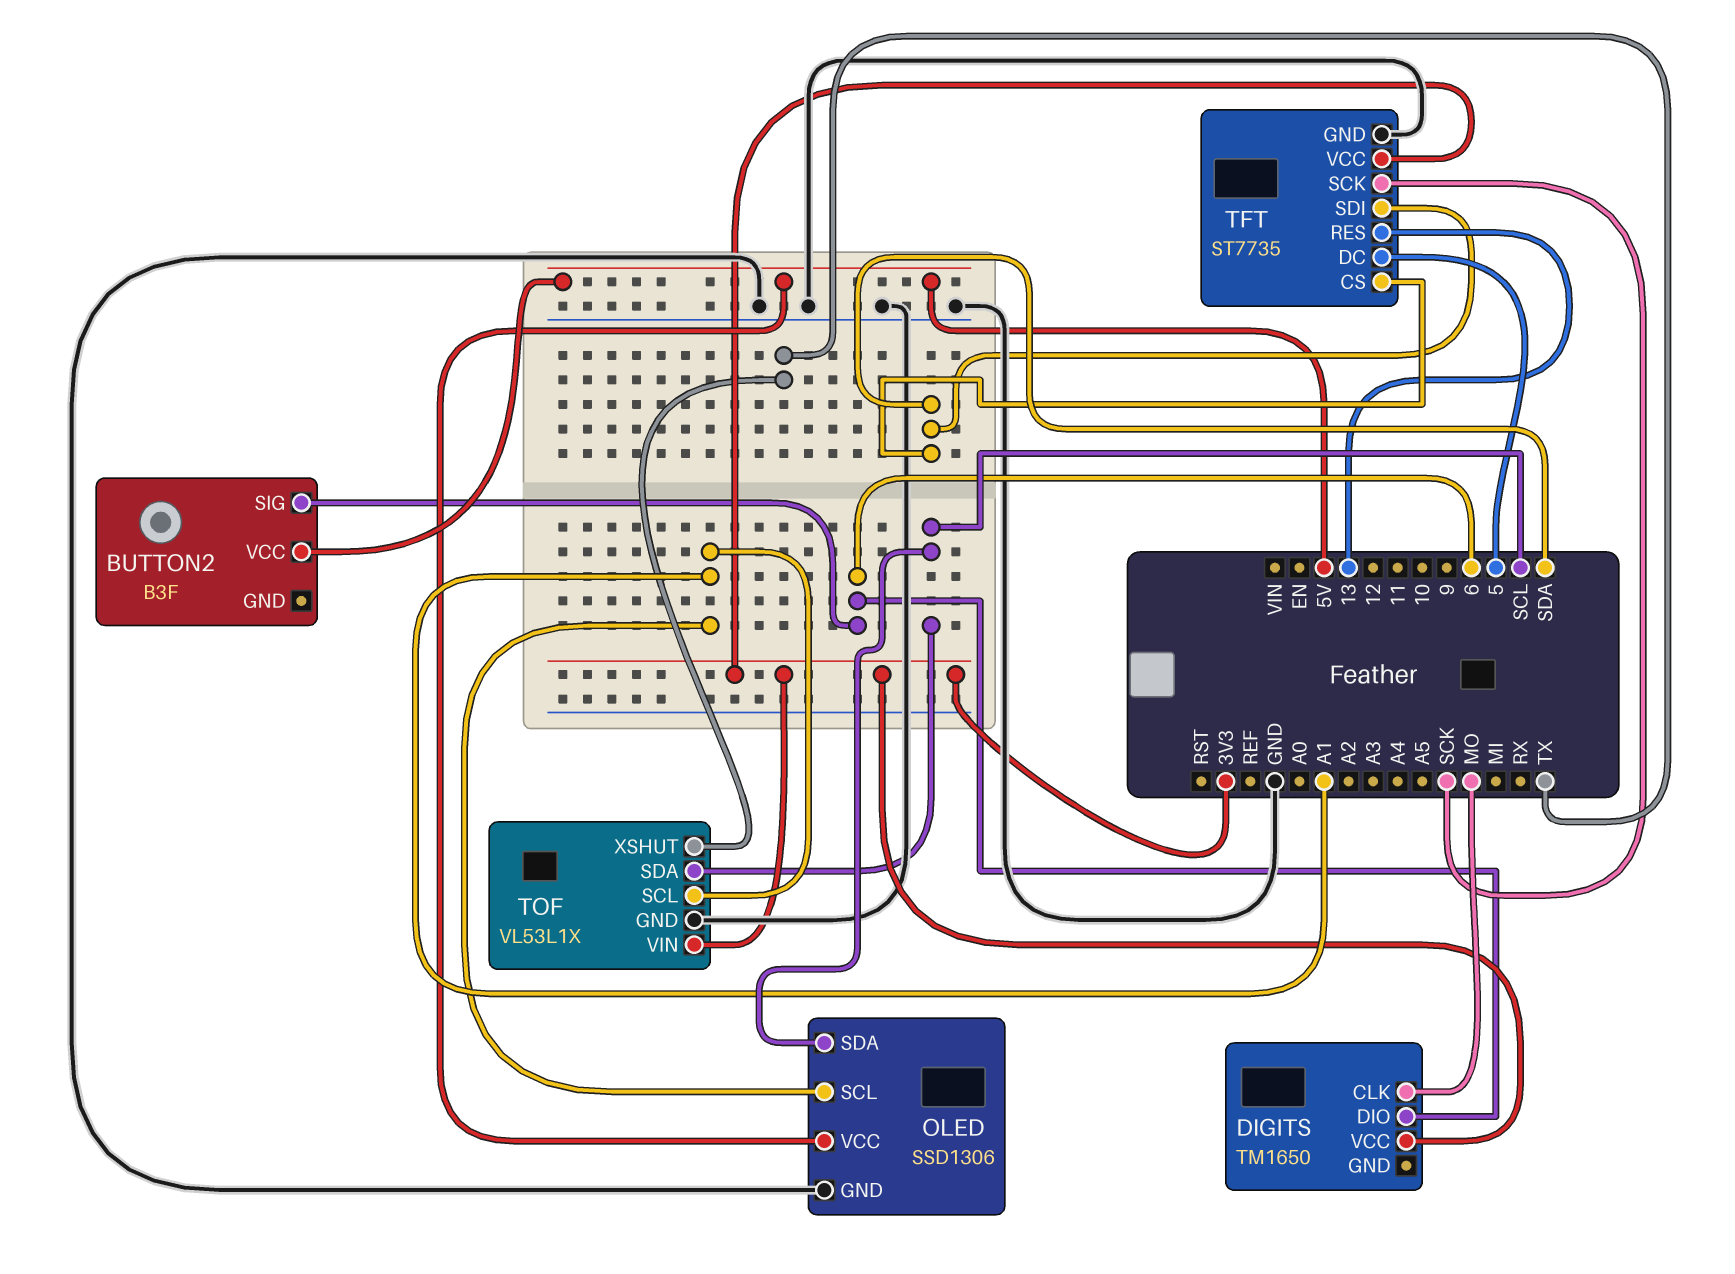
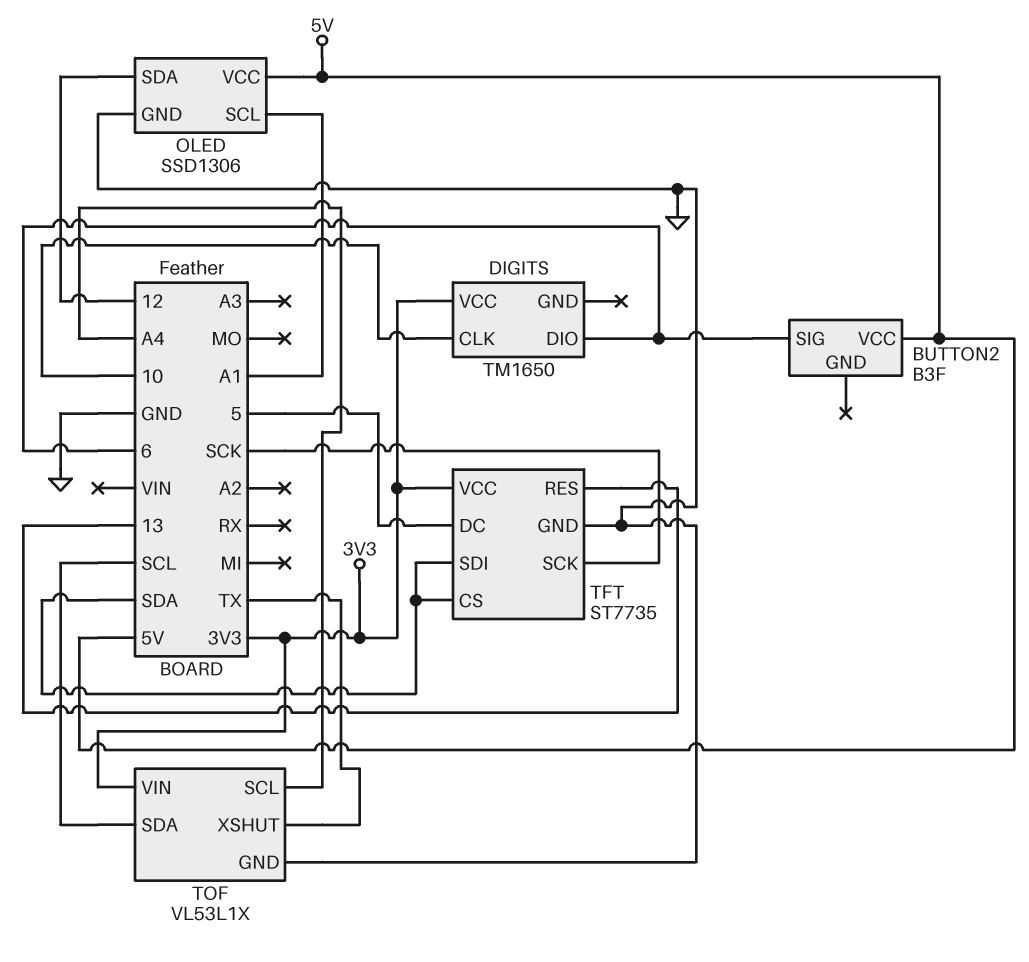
DIGITS pin CLK: MO -> 10
OLED pin SDA: SCL -> 12
TOF pin SCL: A1 -> A4

